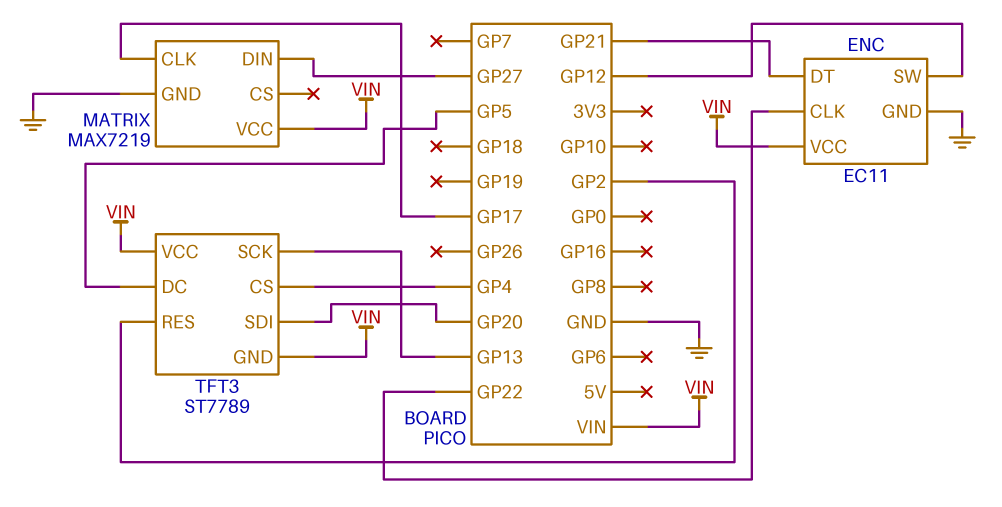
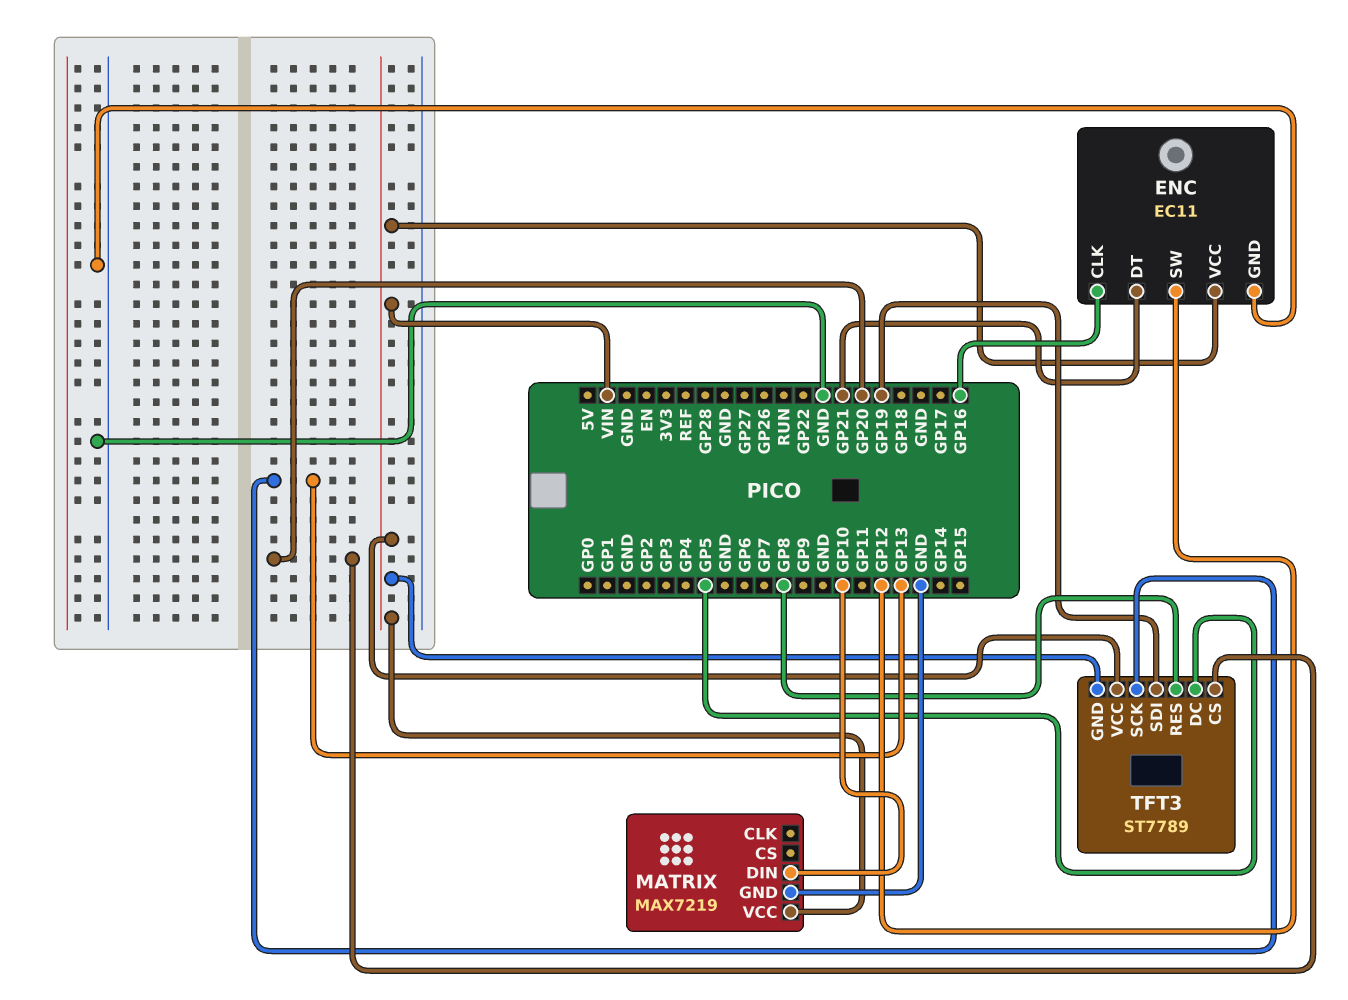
ENC pin CLK: GP22 -> GP16
MATRIX pin CLK: GP17 -> none
MATRIX pin DIN: GP27 -> GP10
TFT3 pin CS: GP4 -> GP20
TFT3 pin RES: GP2 -> GP8
TFT3 pin SDI: GP20 -> GP19

